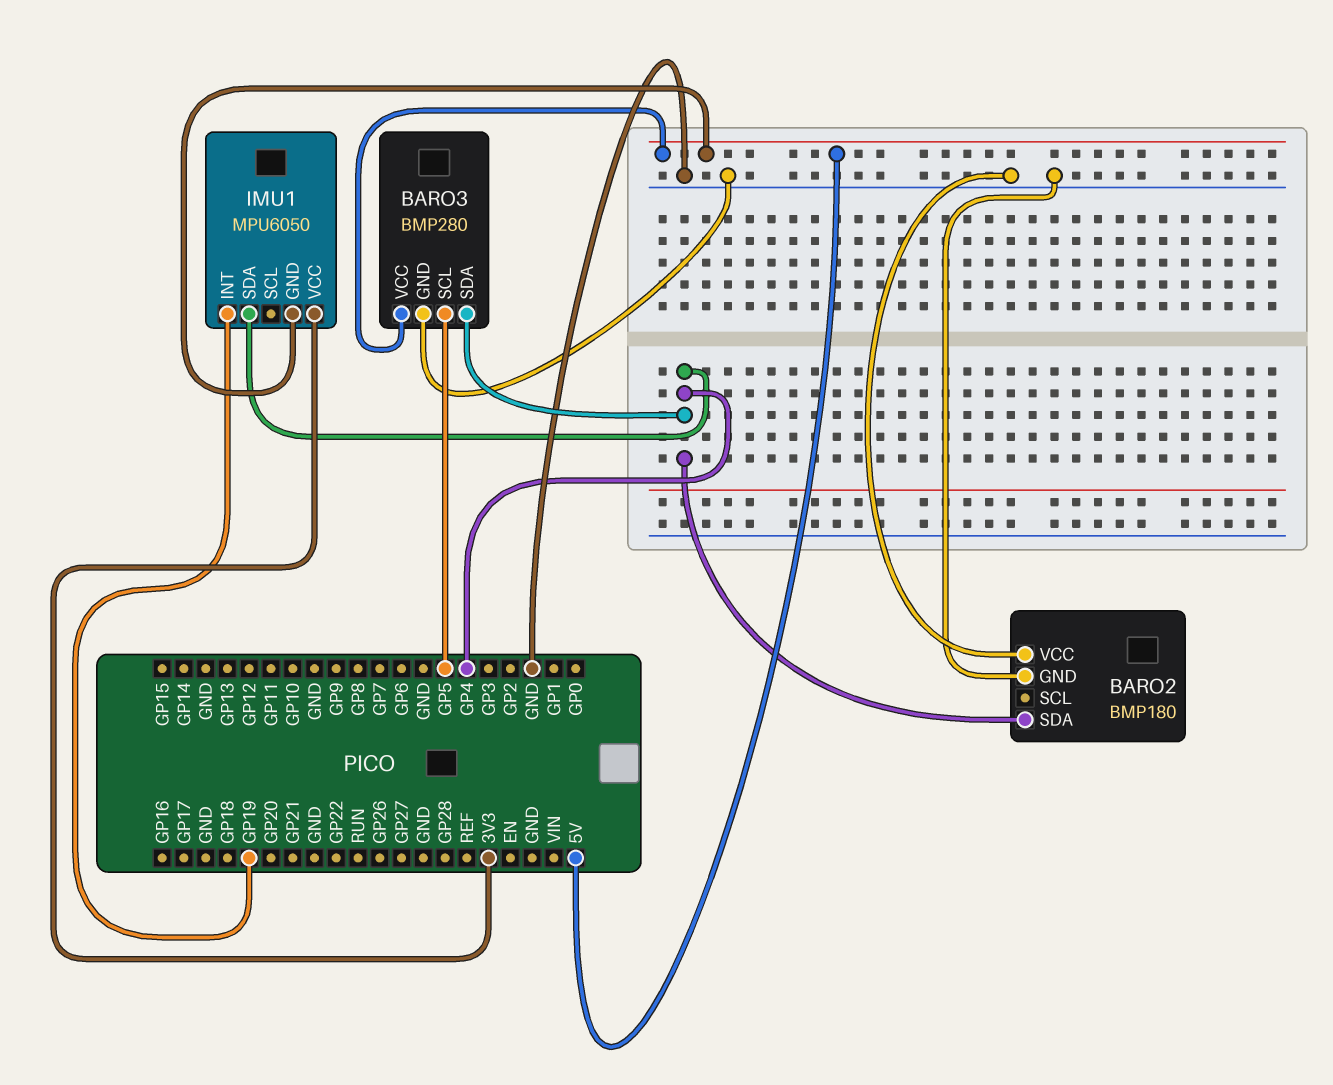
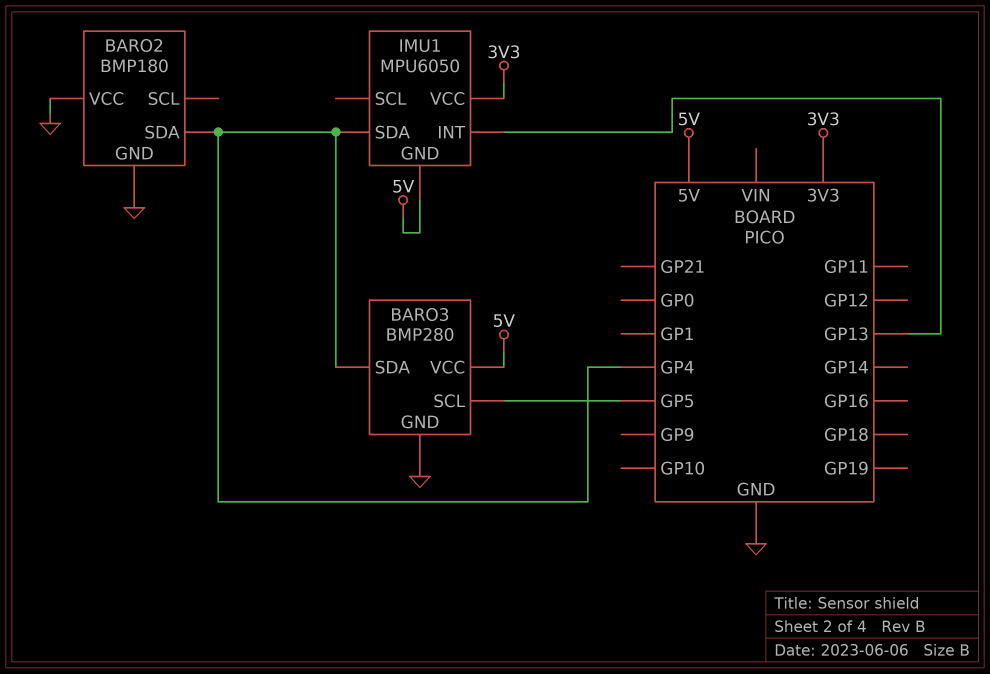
IMU1 pin INT: GP19 -> GP13

